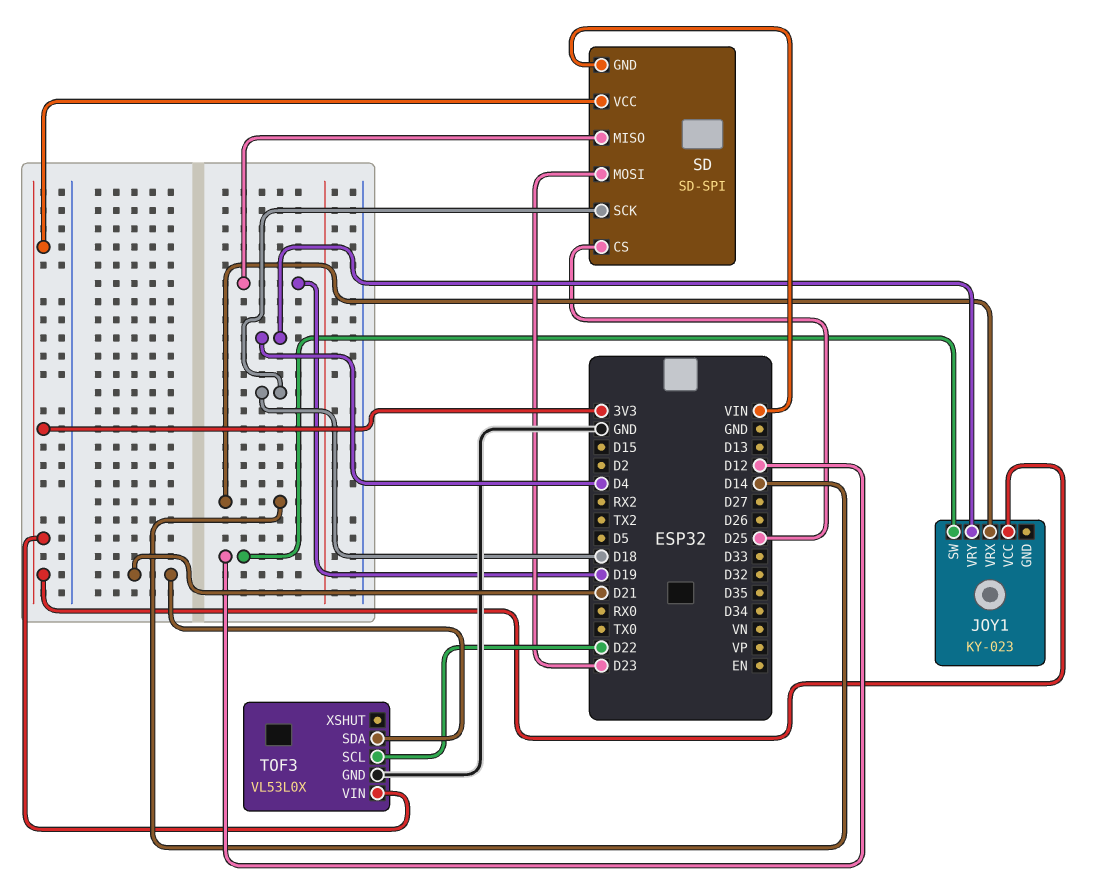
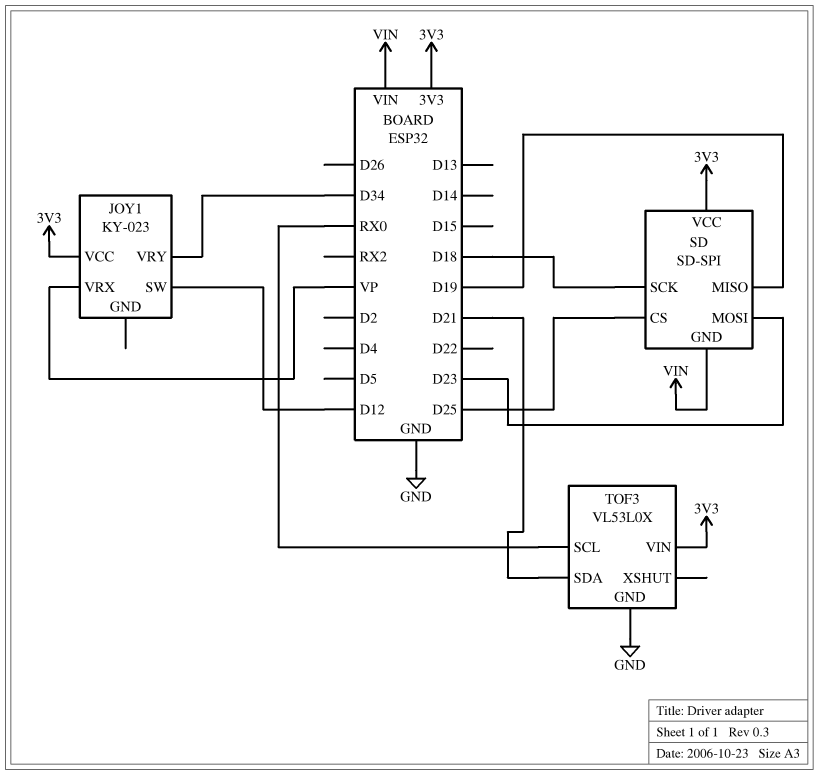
JOY1 pin VRX: D14 -> VP
JOY1 pin VRY: D4 -> D34
TOF3 pin SCL: D22 -> RX0

